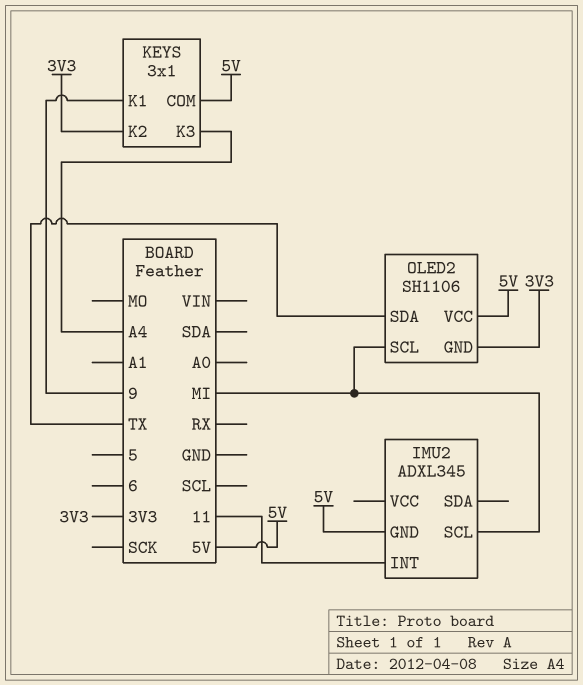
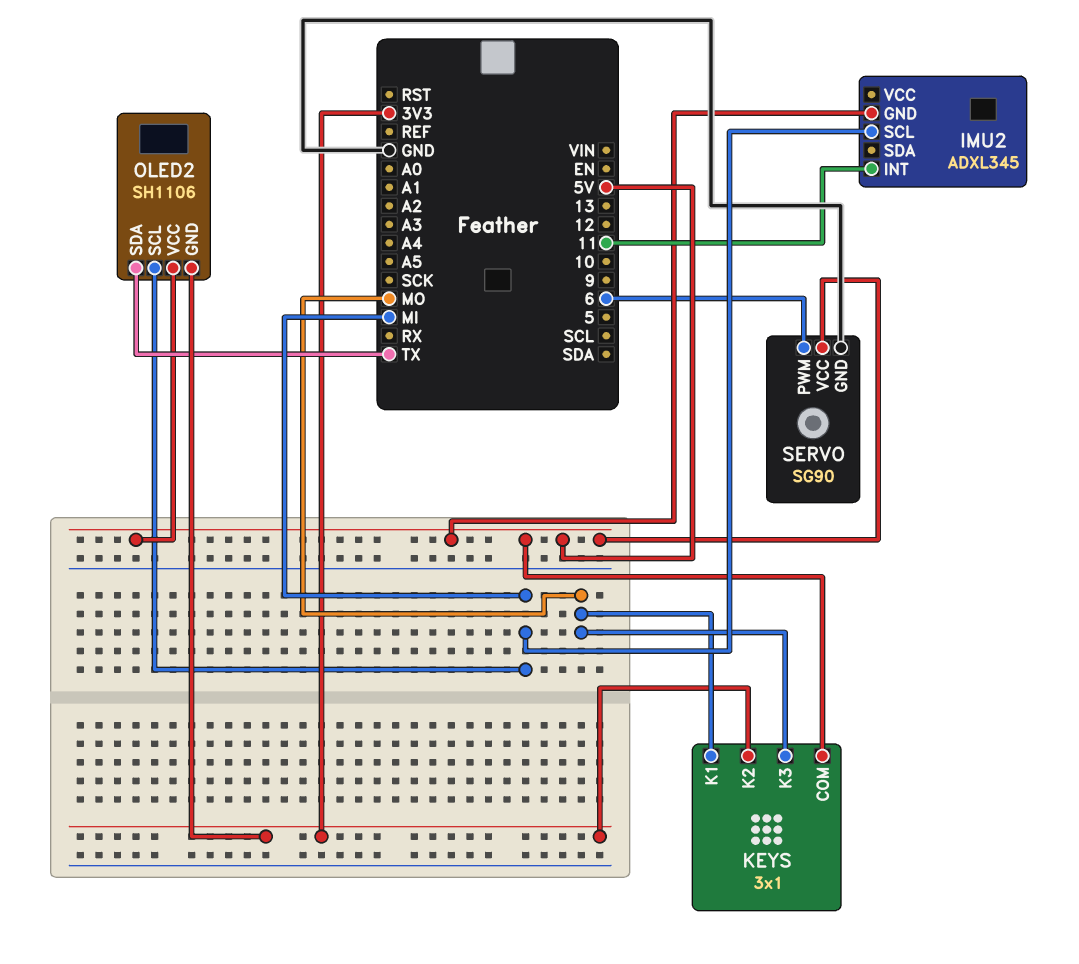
KEYS pin K1: 9 -> MO
KEYS pin K3: A4 -> MO
SERVO: none -> SG90
SERVO pin GND: none -> GND
SERVO pin PWM: none -> 6
SERVO pin VCC: none -> 5V

